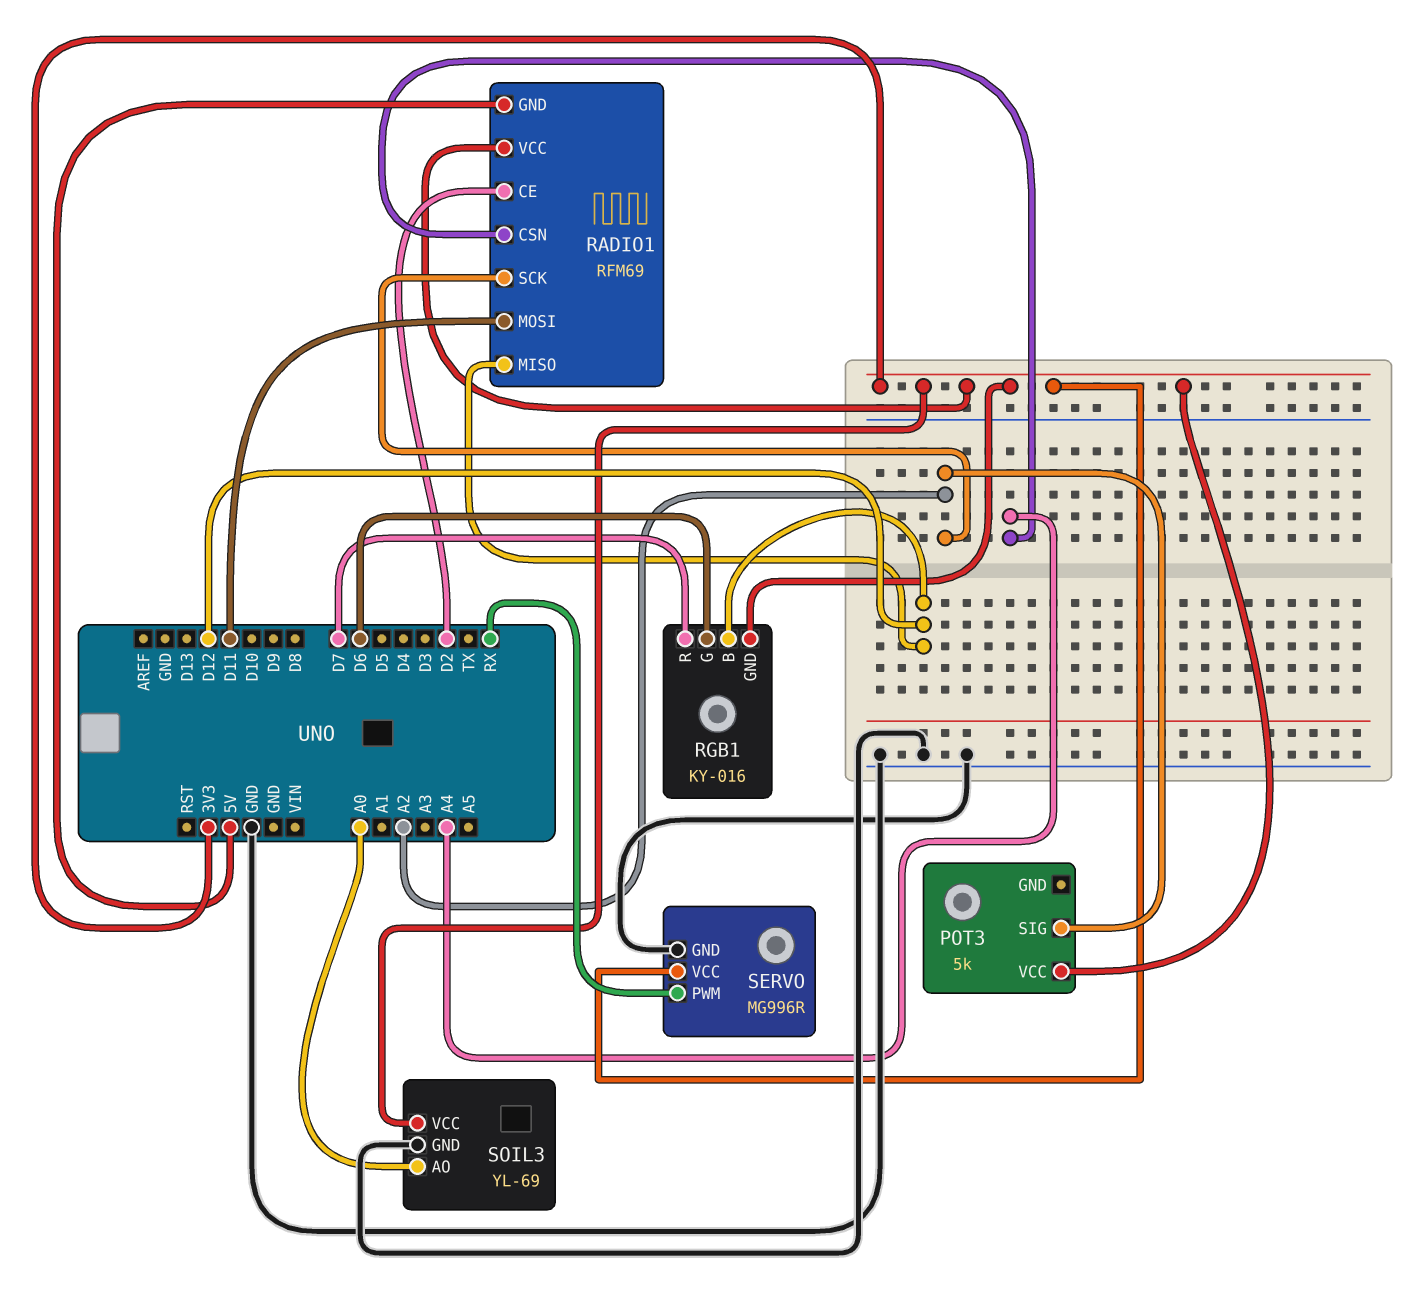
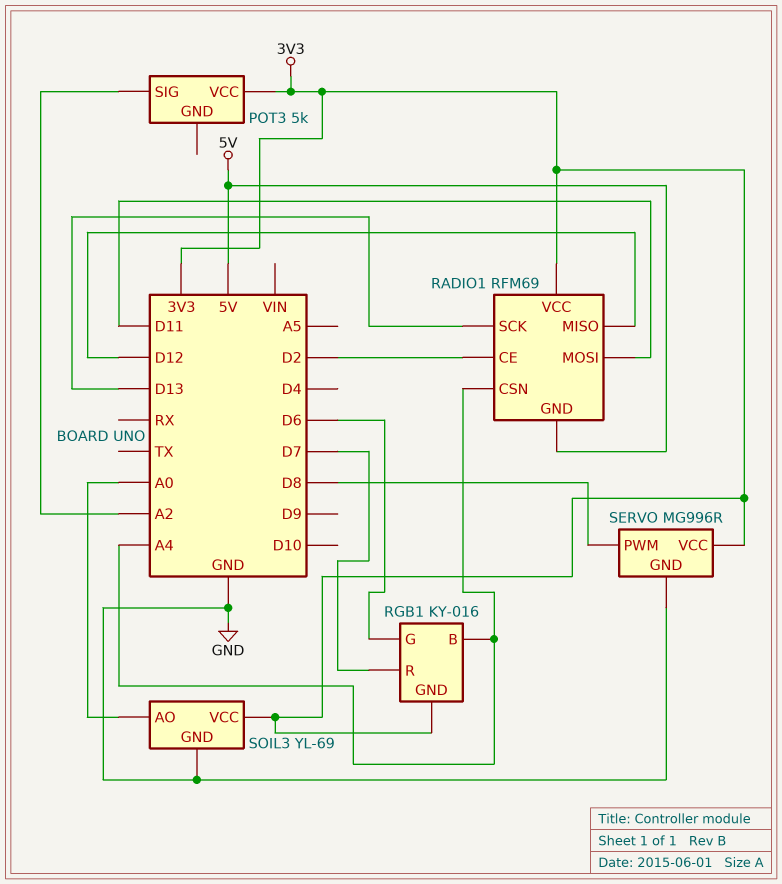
RADIO1 pin SCK: A2 -> D13
RGB1 pin B: D12 -> A4
SERVO pin PWM: RX -> D8

